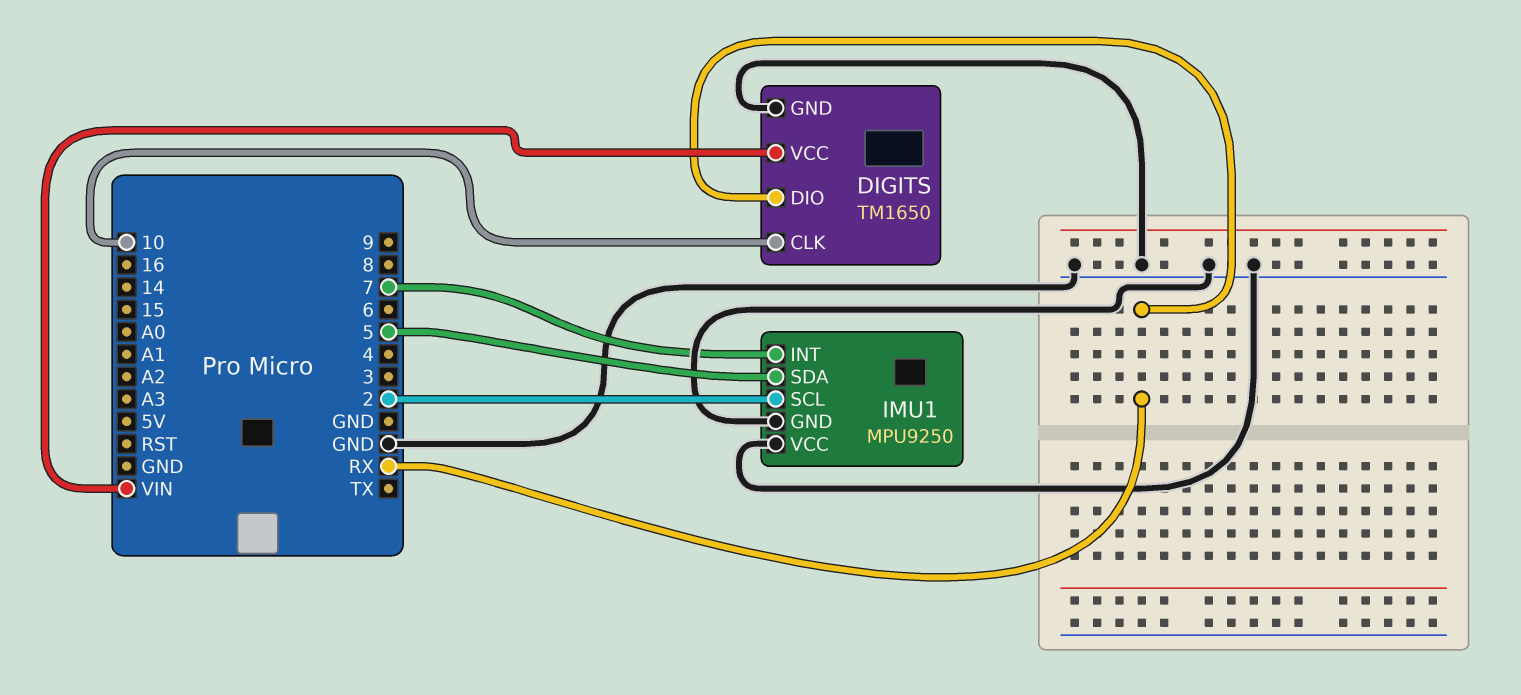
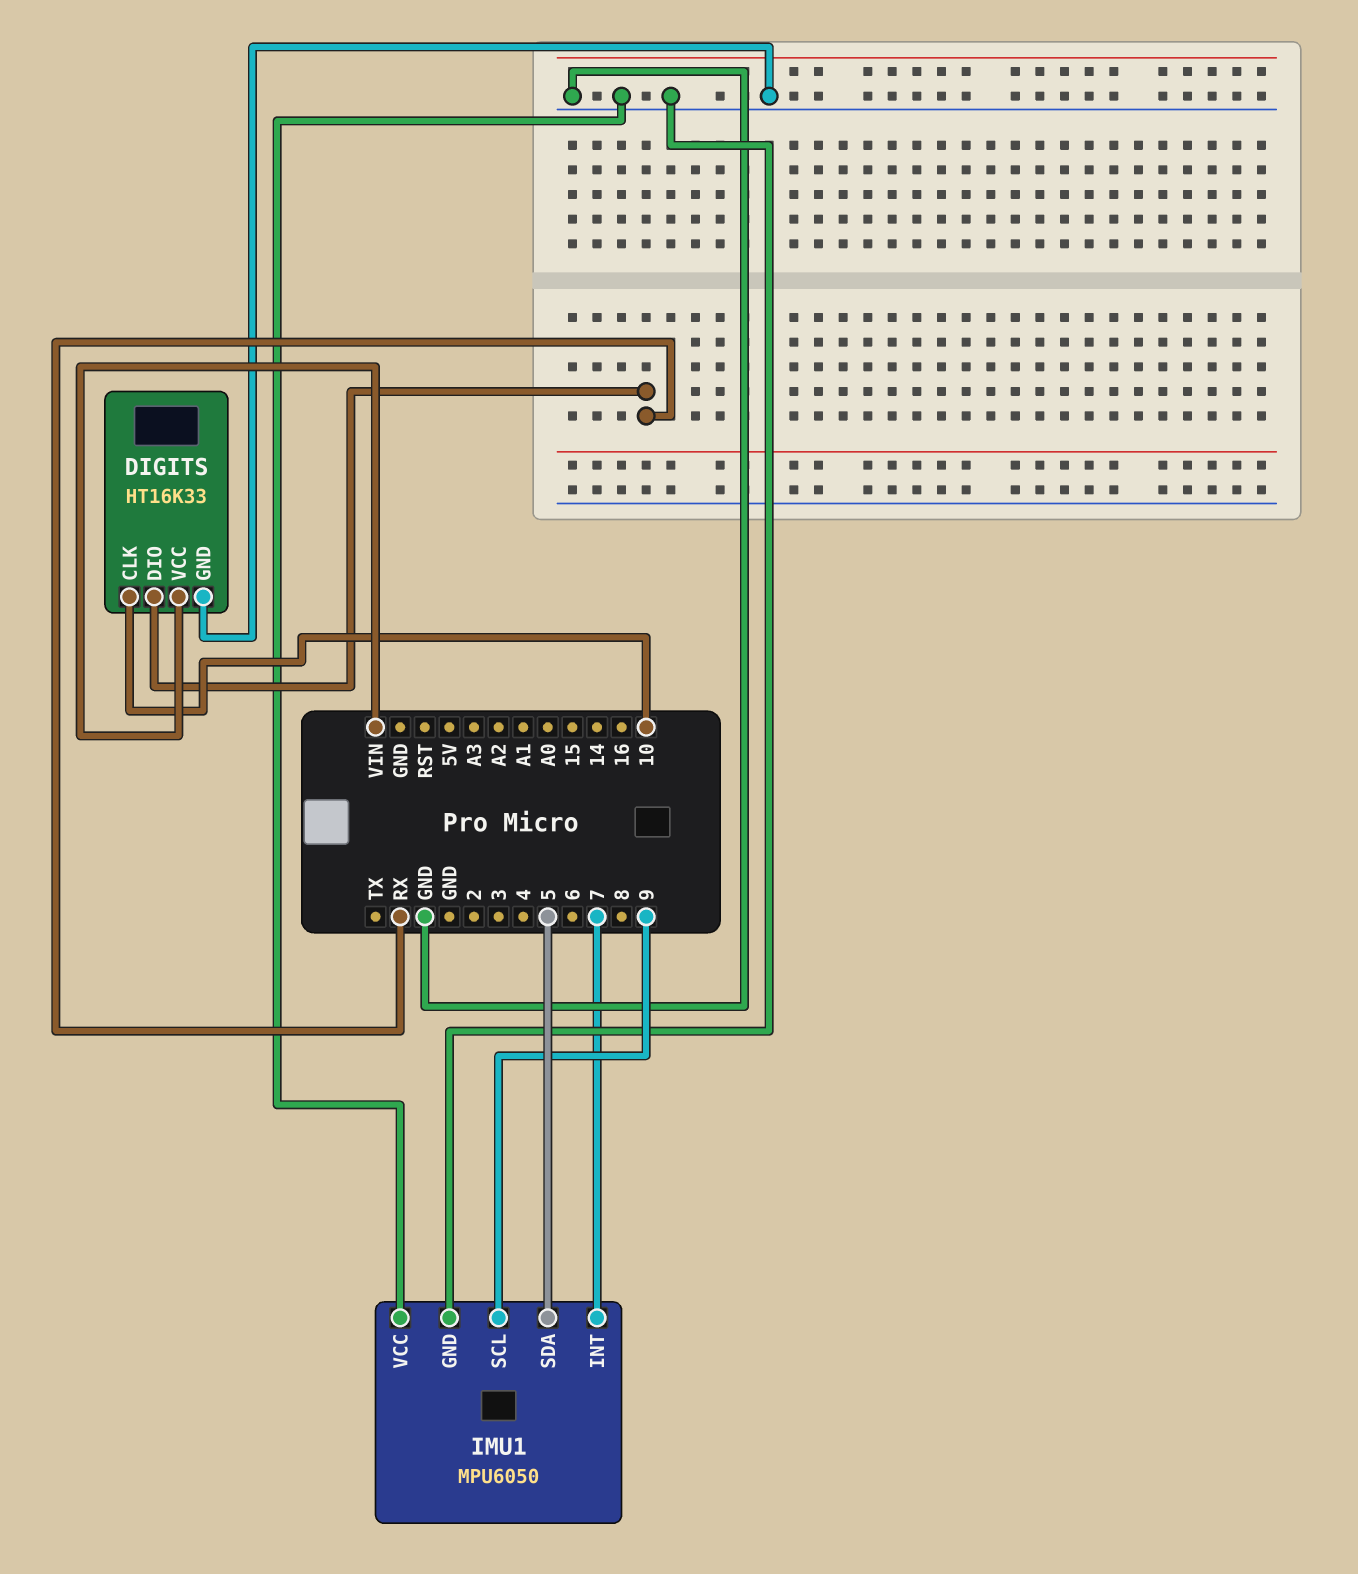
DIGITS: TM1650 -> HT16K33
IMU1: MPU9250 -> MPU6050
IMU1 pin SCL: 2 -> 9

